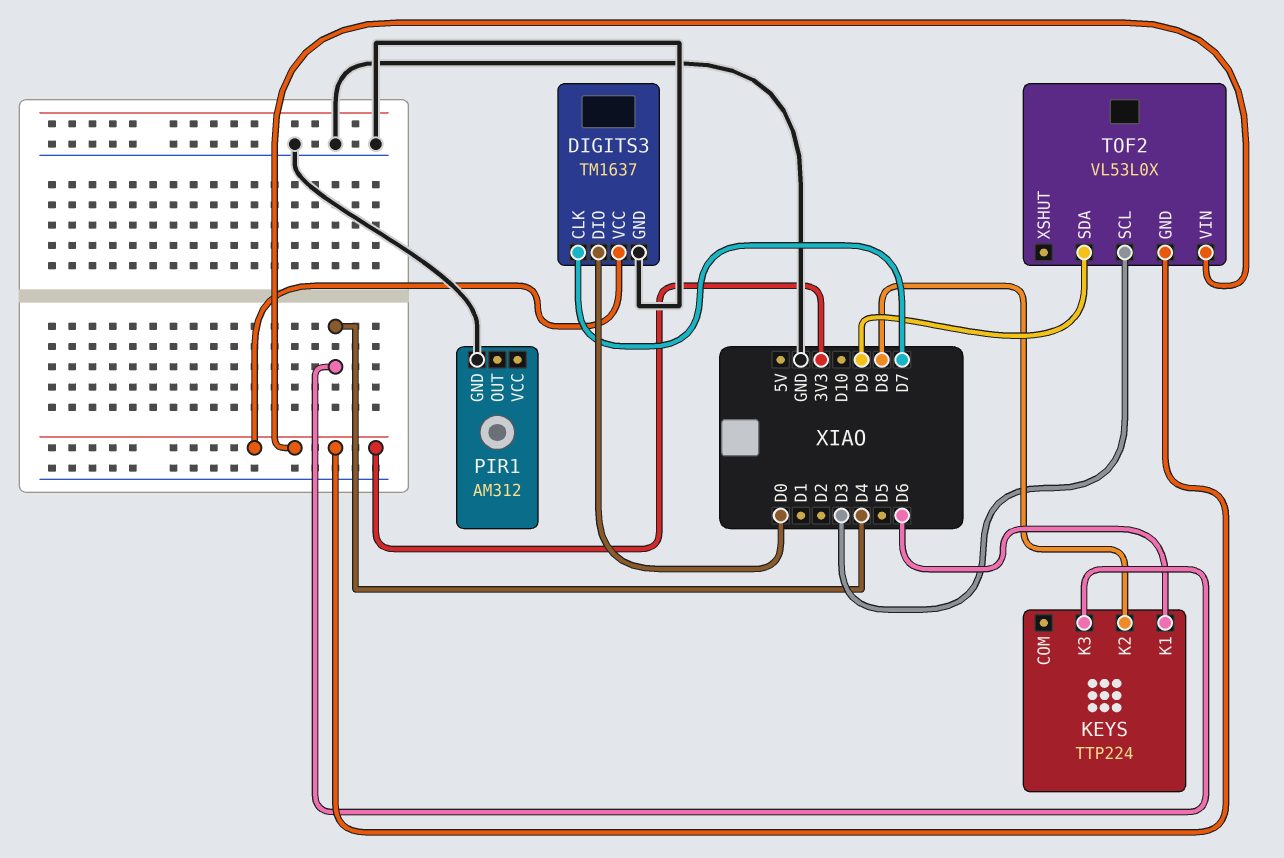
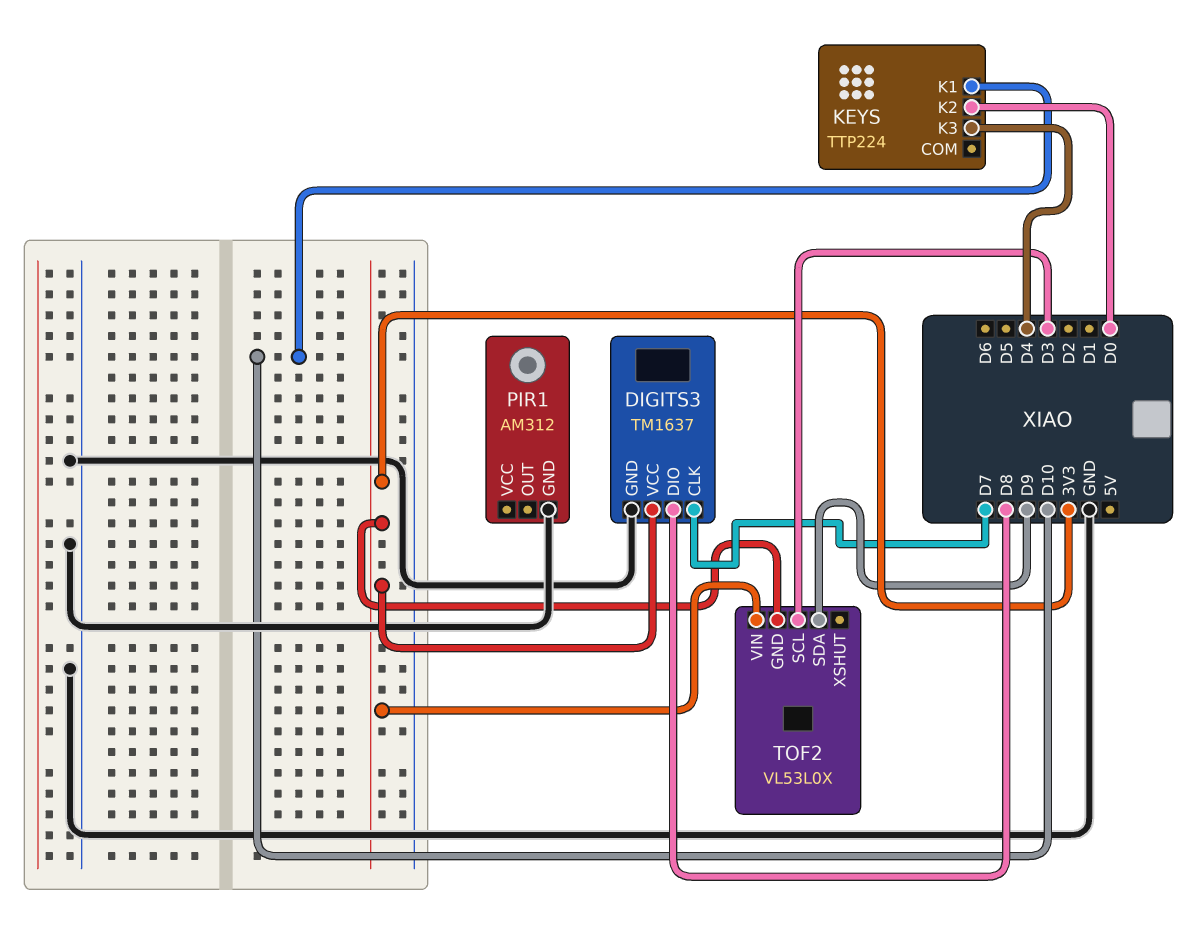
DIGITS3 pin DIO: D0 -> D8
KEYS pin K1: D6 -> D10
KEYS pin K2: D8 -> D0

